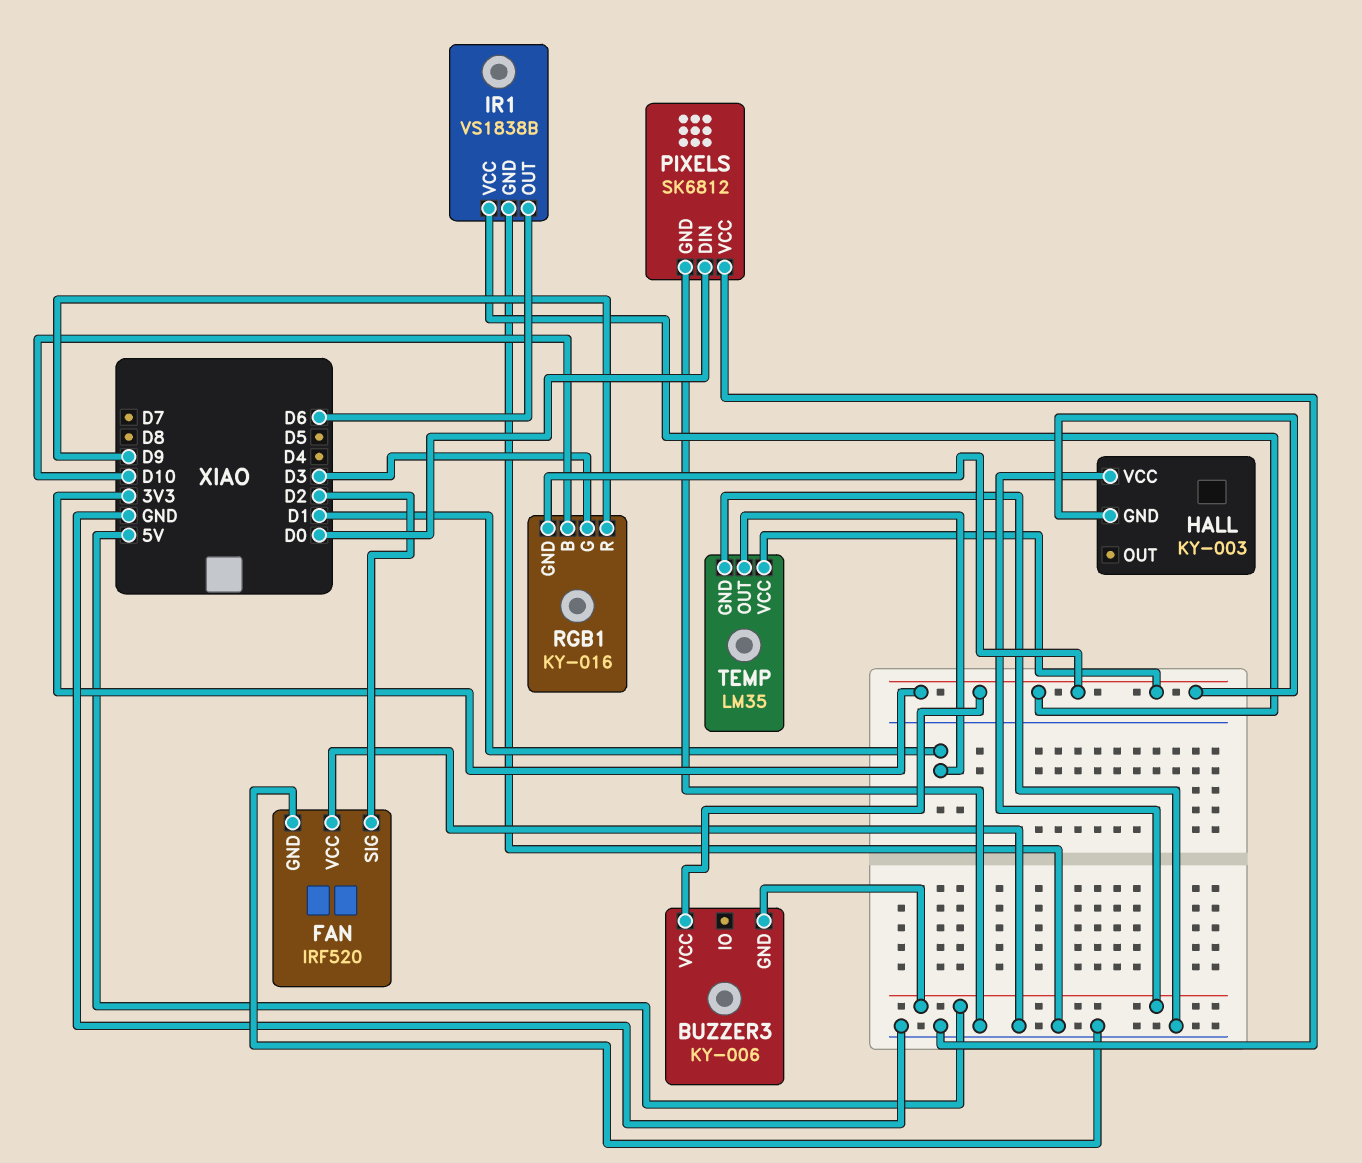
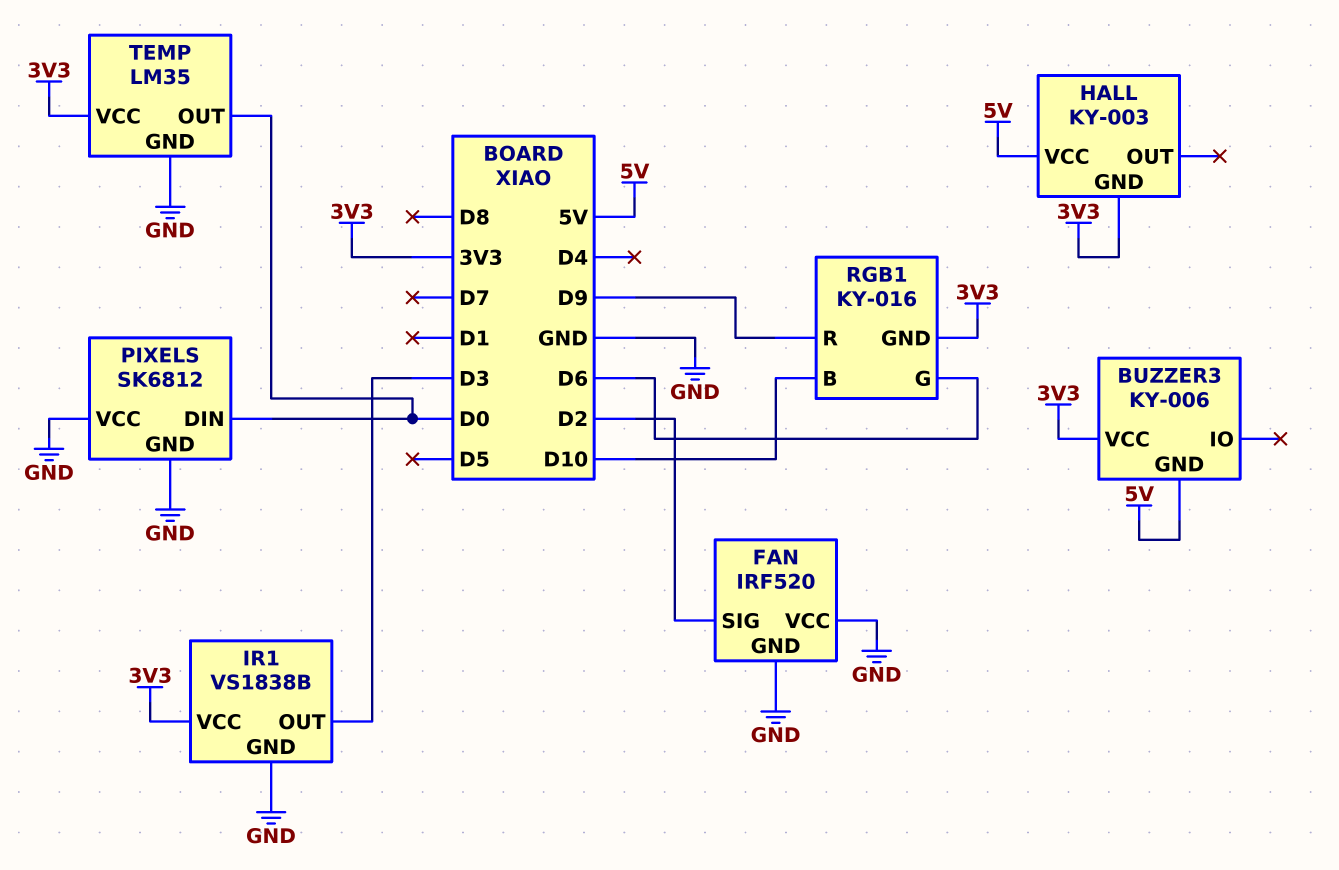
IR1 pin OUT: D6 -> D3
RGB1 pin G: D3 -> D6
TEMP pin OUT: D1 -> D0

